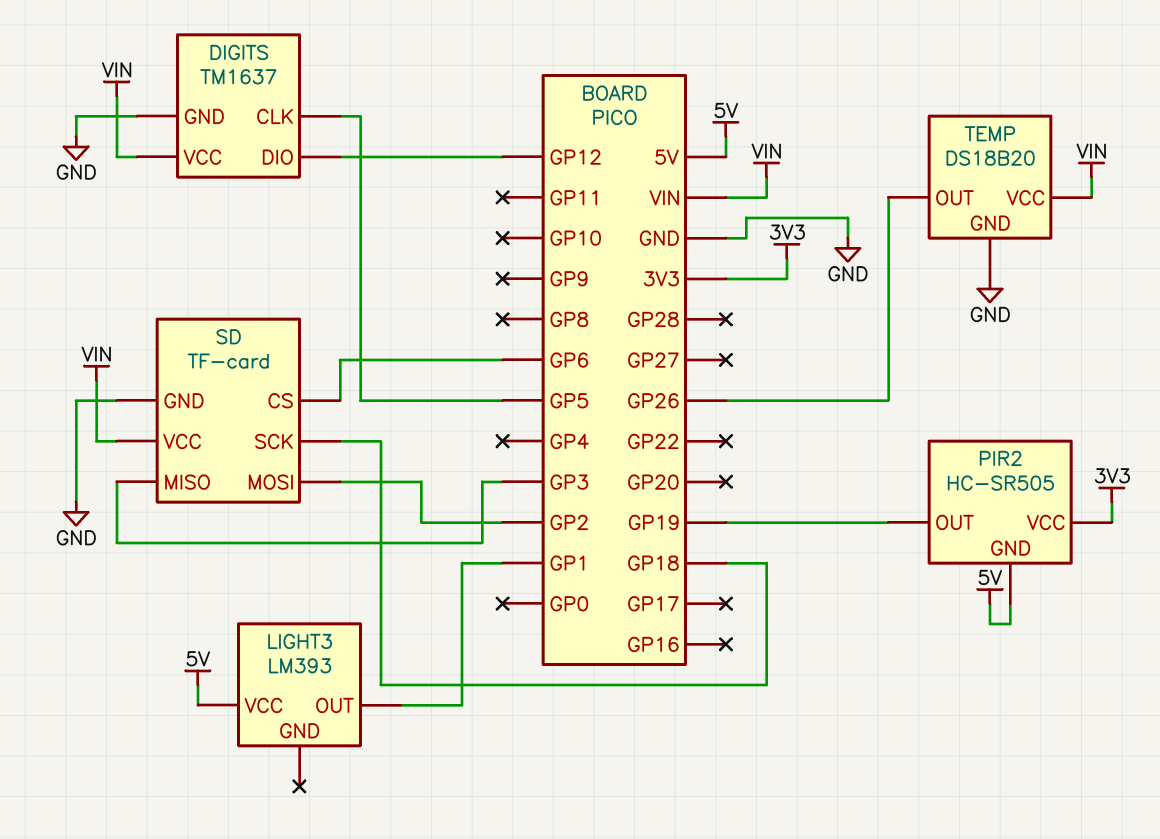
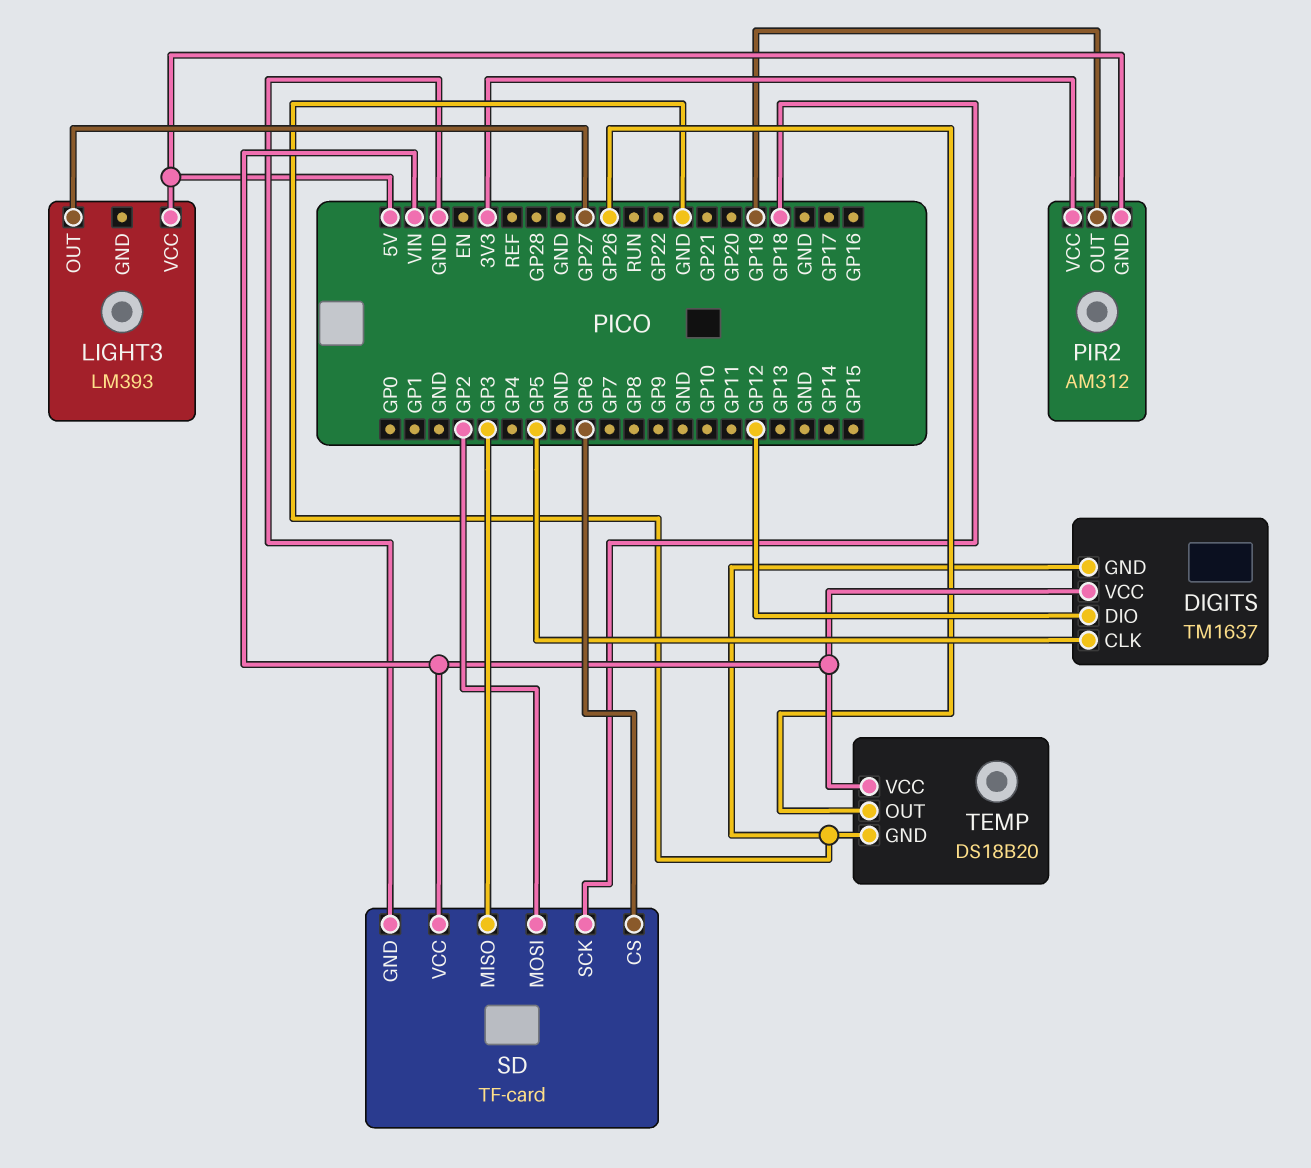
LIGHT3 pin OUT: GP1 -> GP27
PIR2: HC-SR505 -> AM312

